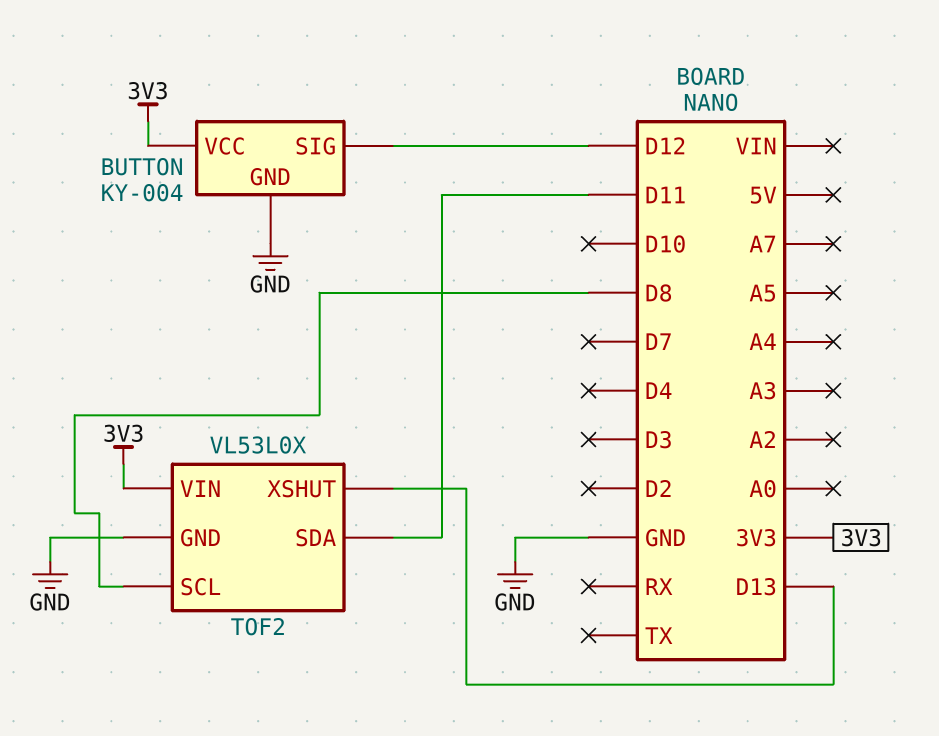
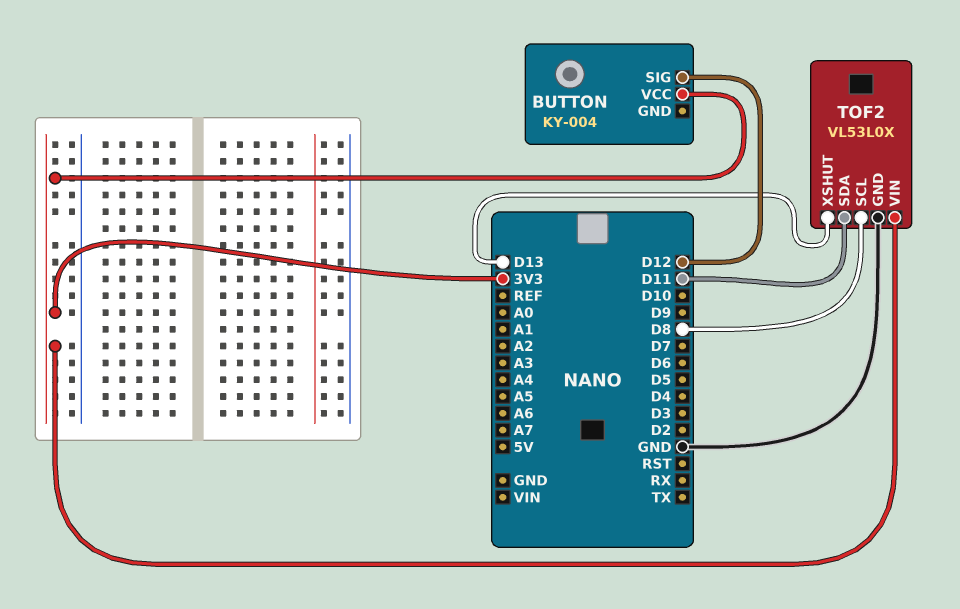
BUTTON pin GND: GND -> none

